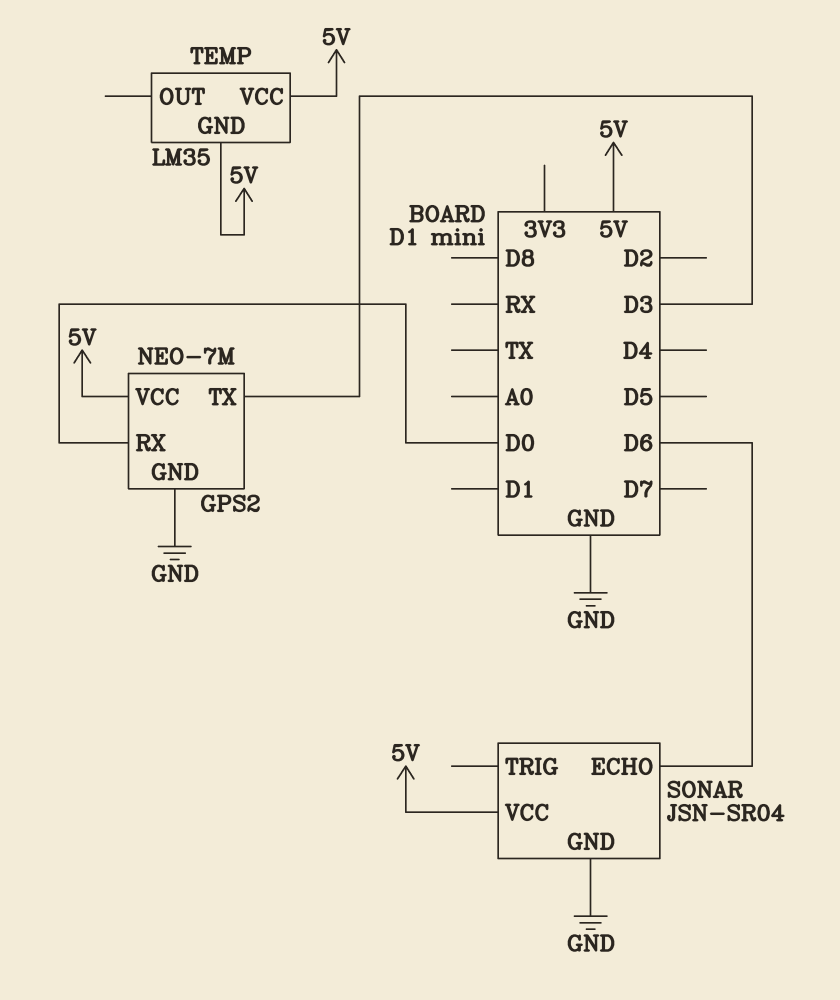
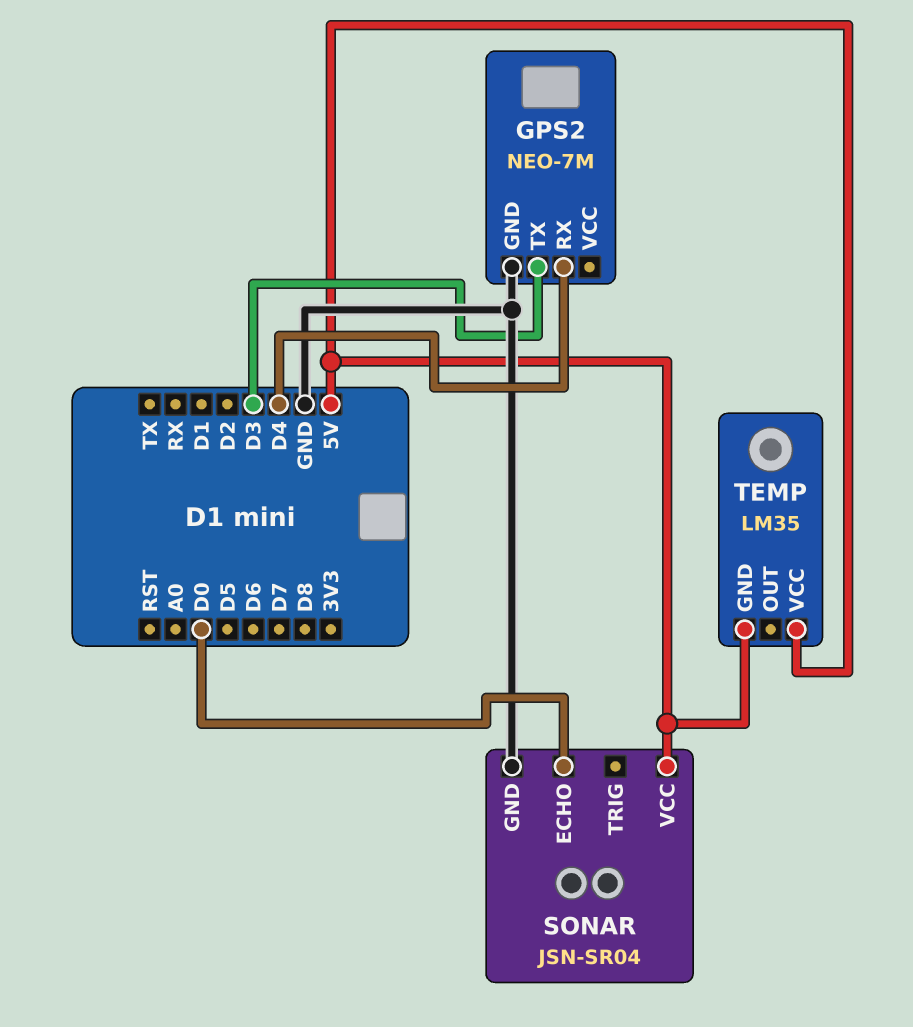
GPS2 pin RX: D0 -> D4
GPS2 pin VCC: 5V -> none
SONAR pin ECHO: D6 -> D0

